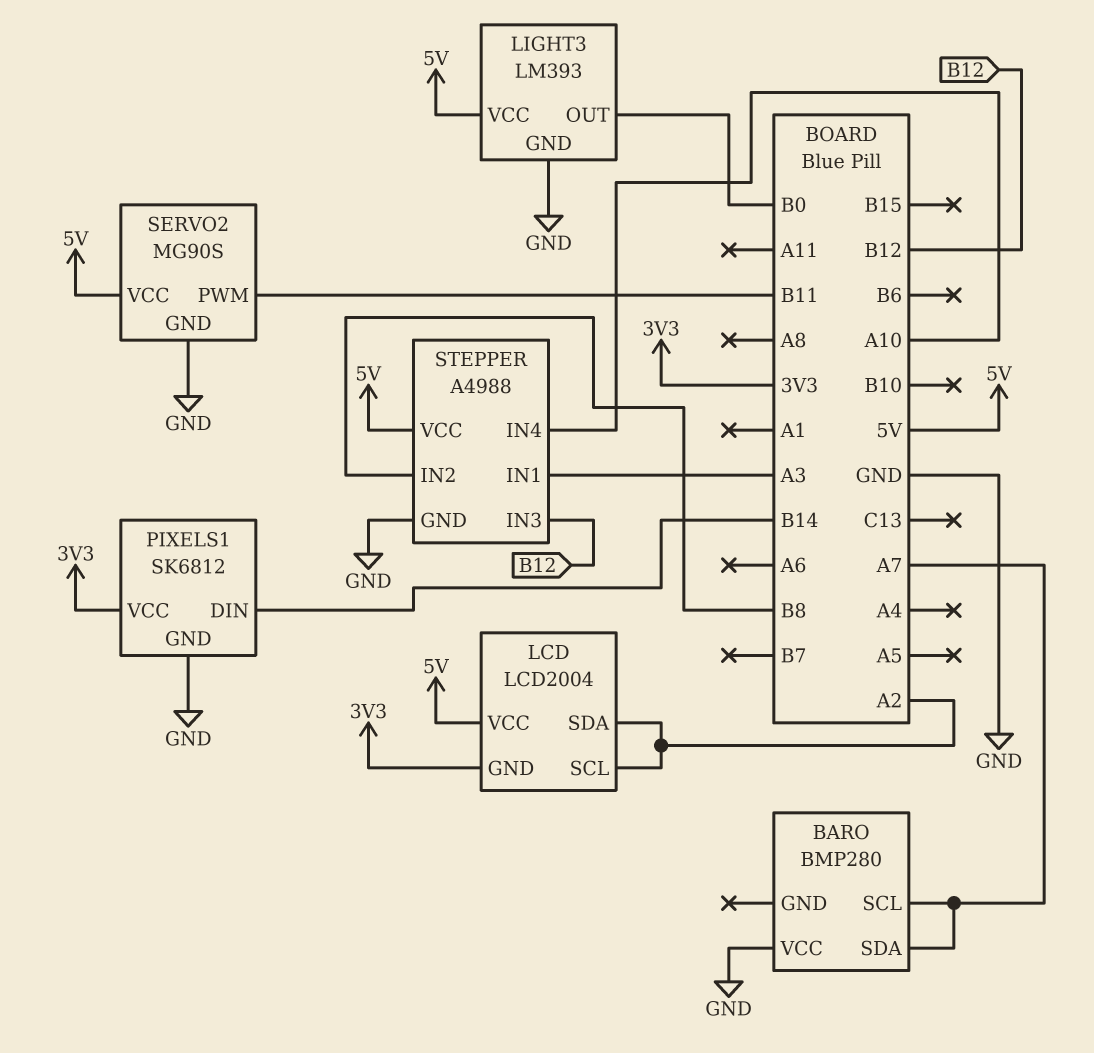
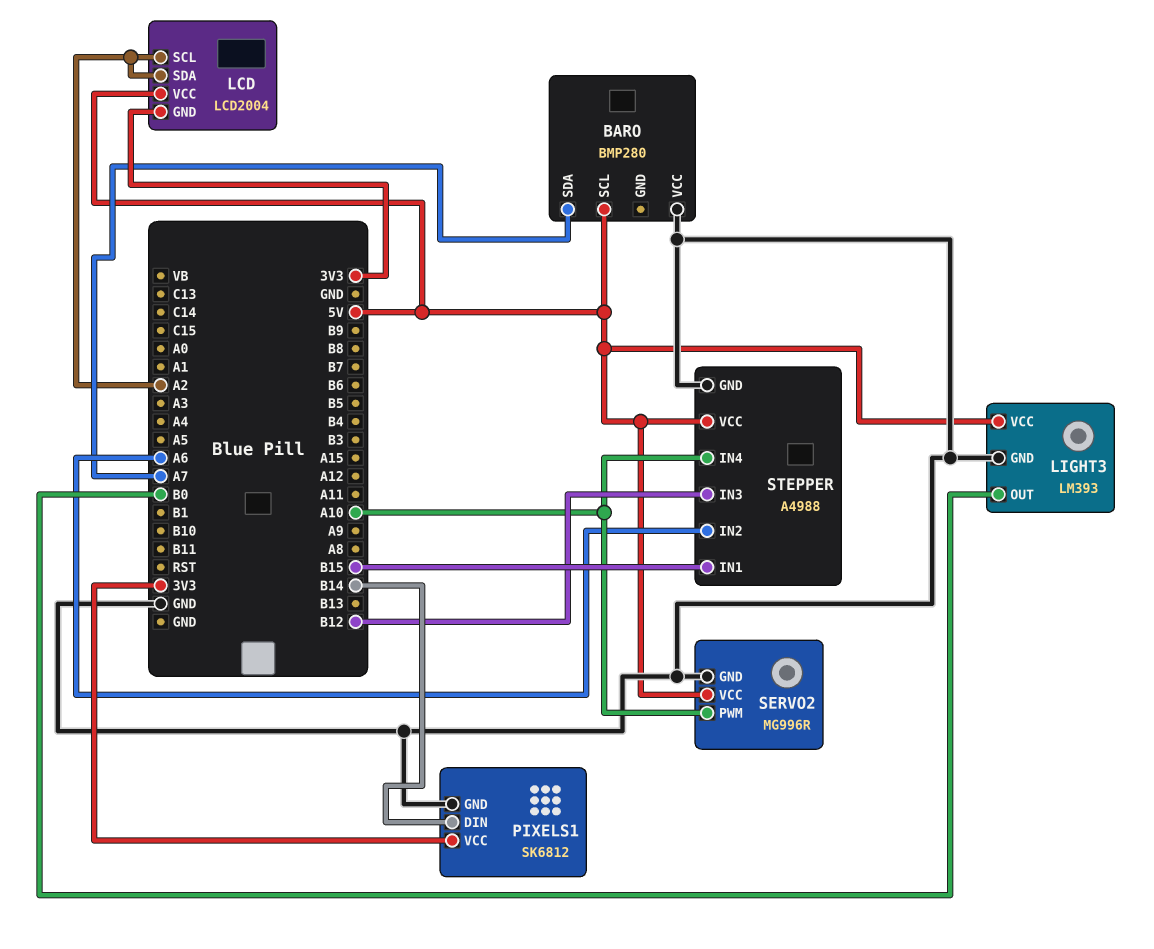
BARO pin SCL: A7 -> 5V
SERVO2: MG90S -> MG996R
SERVO2 pin PWM: B11 -> A10
STEPPER pin IN1: A3 -> B15
STEPPER pin IN2: B8 -> A6

